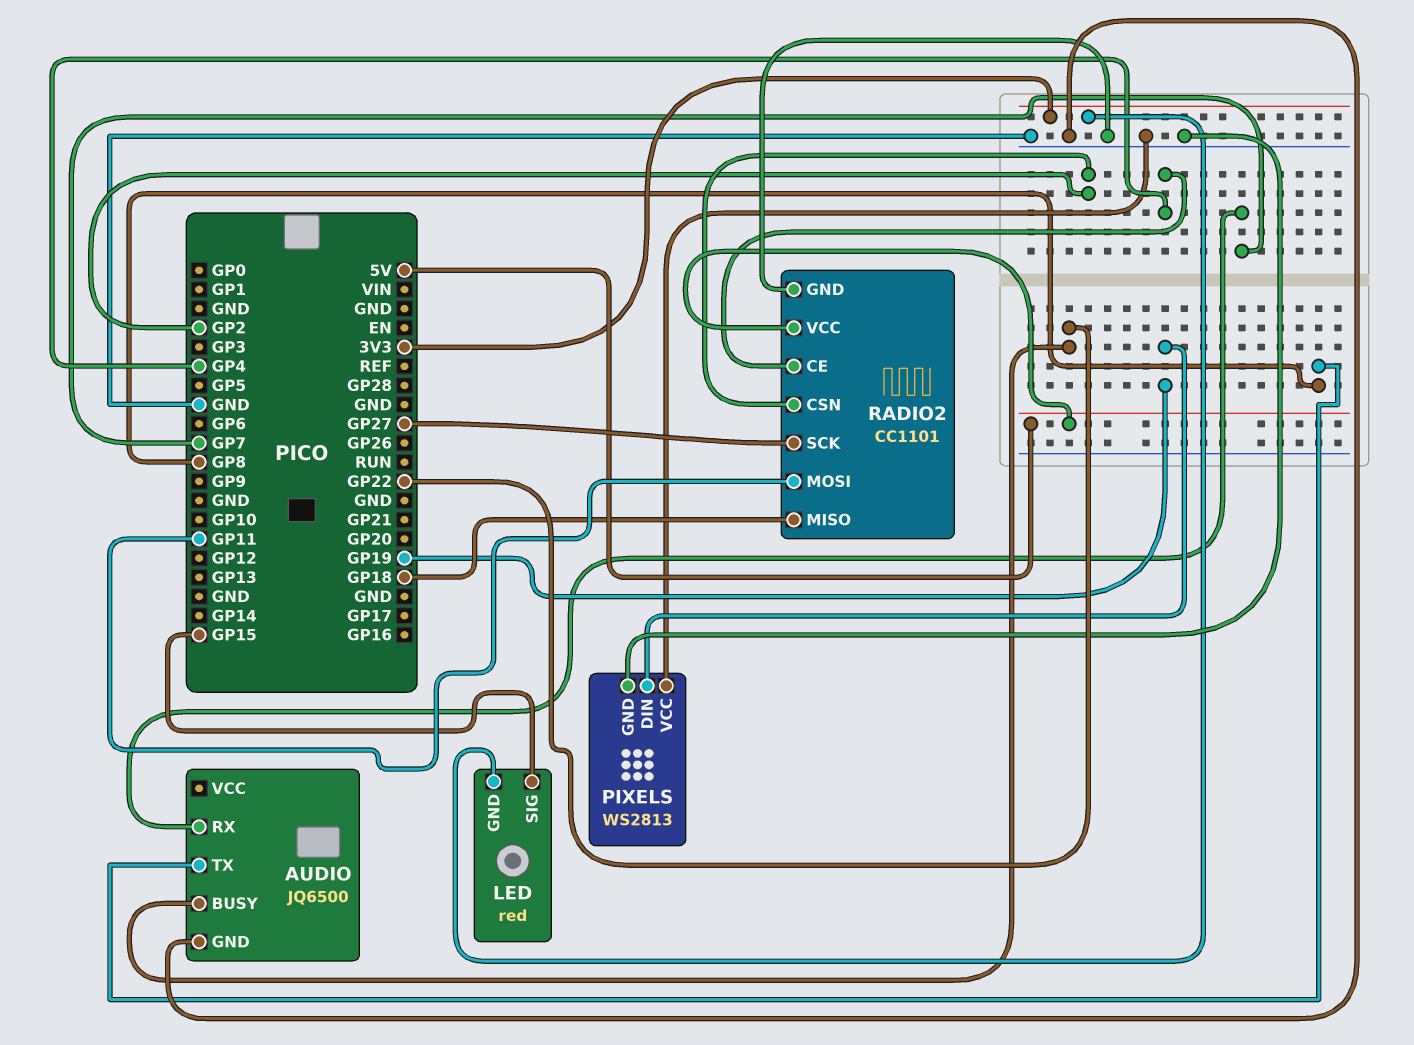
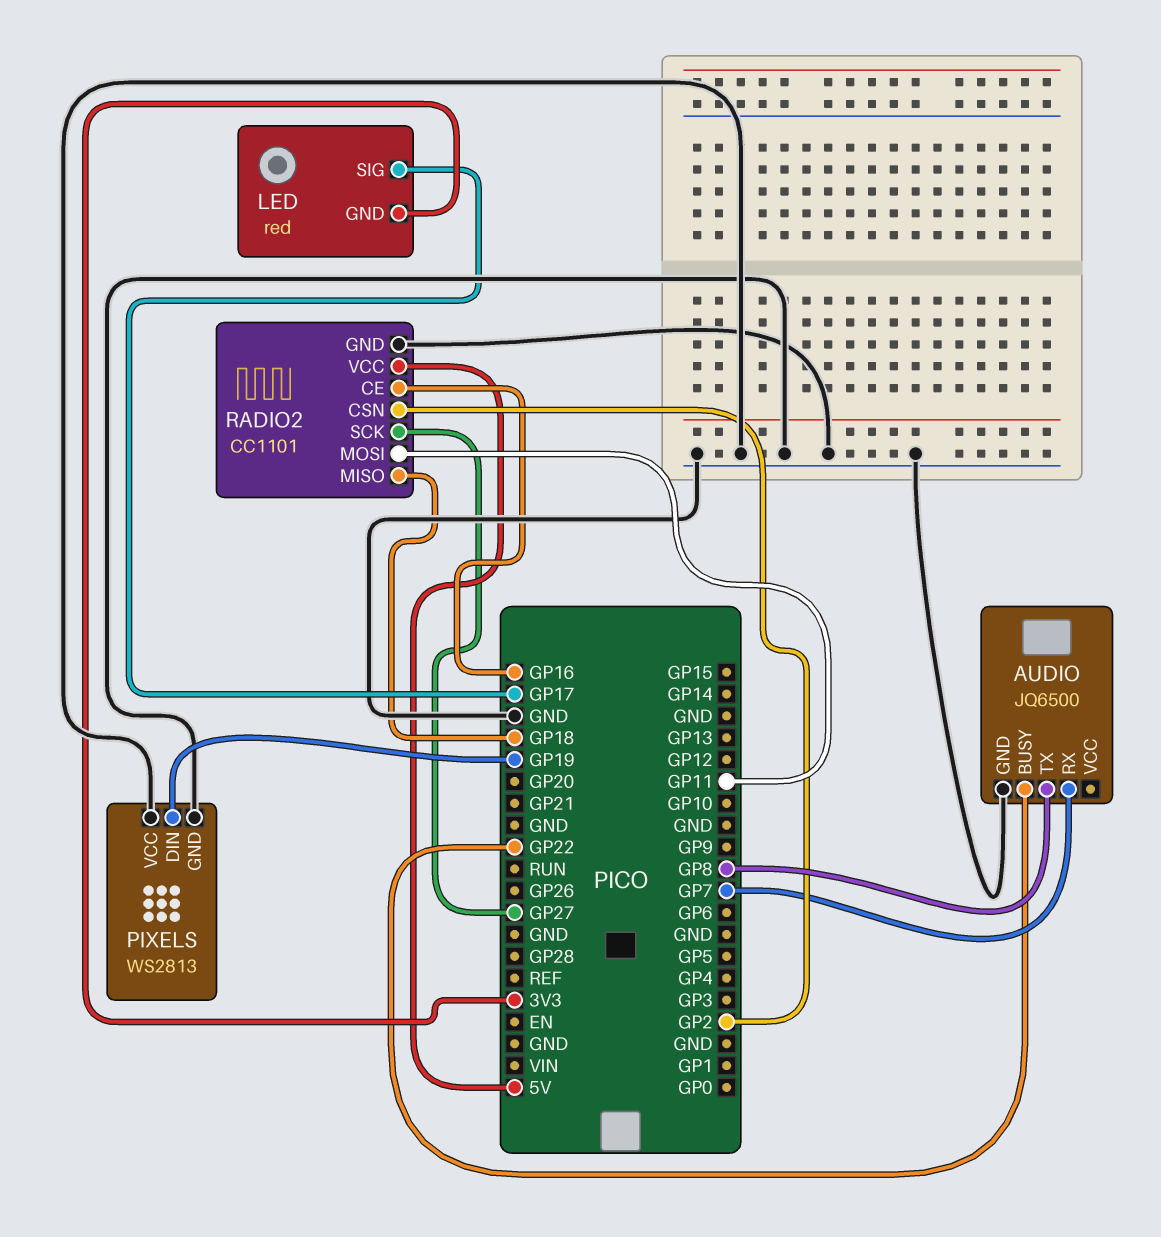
LED pin SIG: GP15 -> GP17
RADIO2 pin CE: GP4 -> GP16

